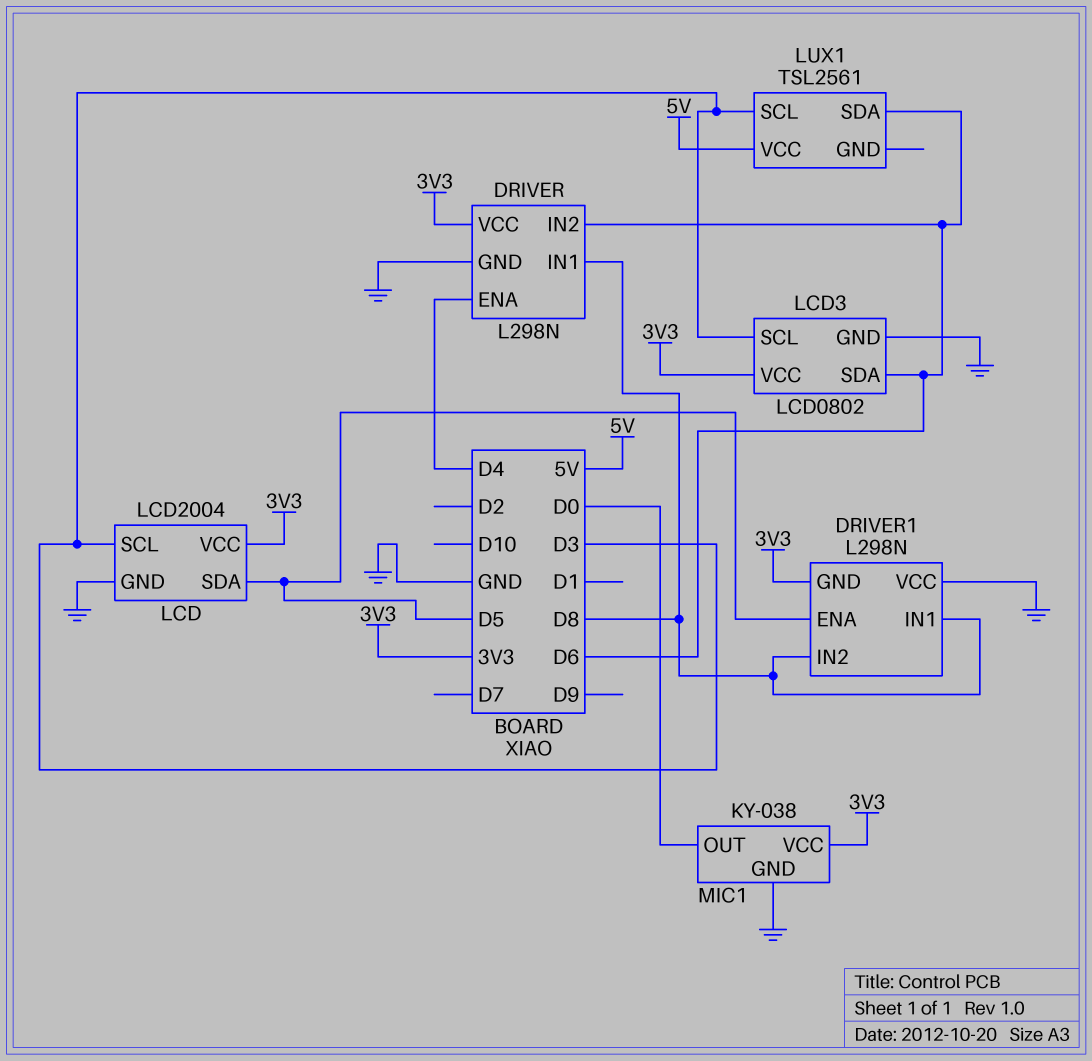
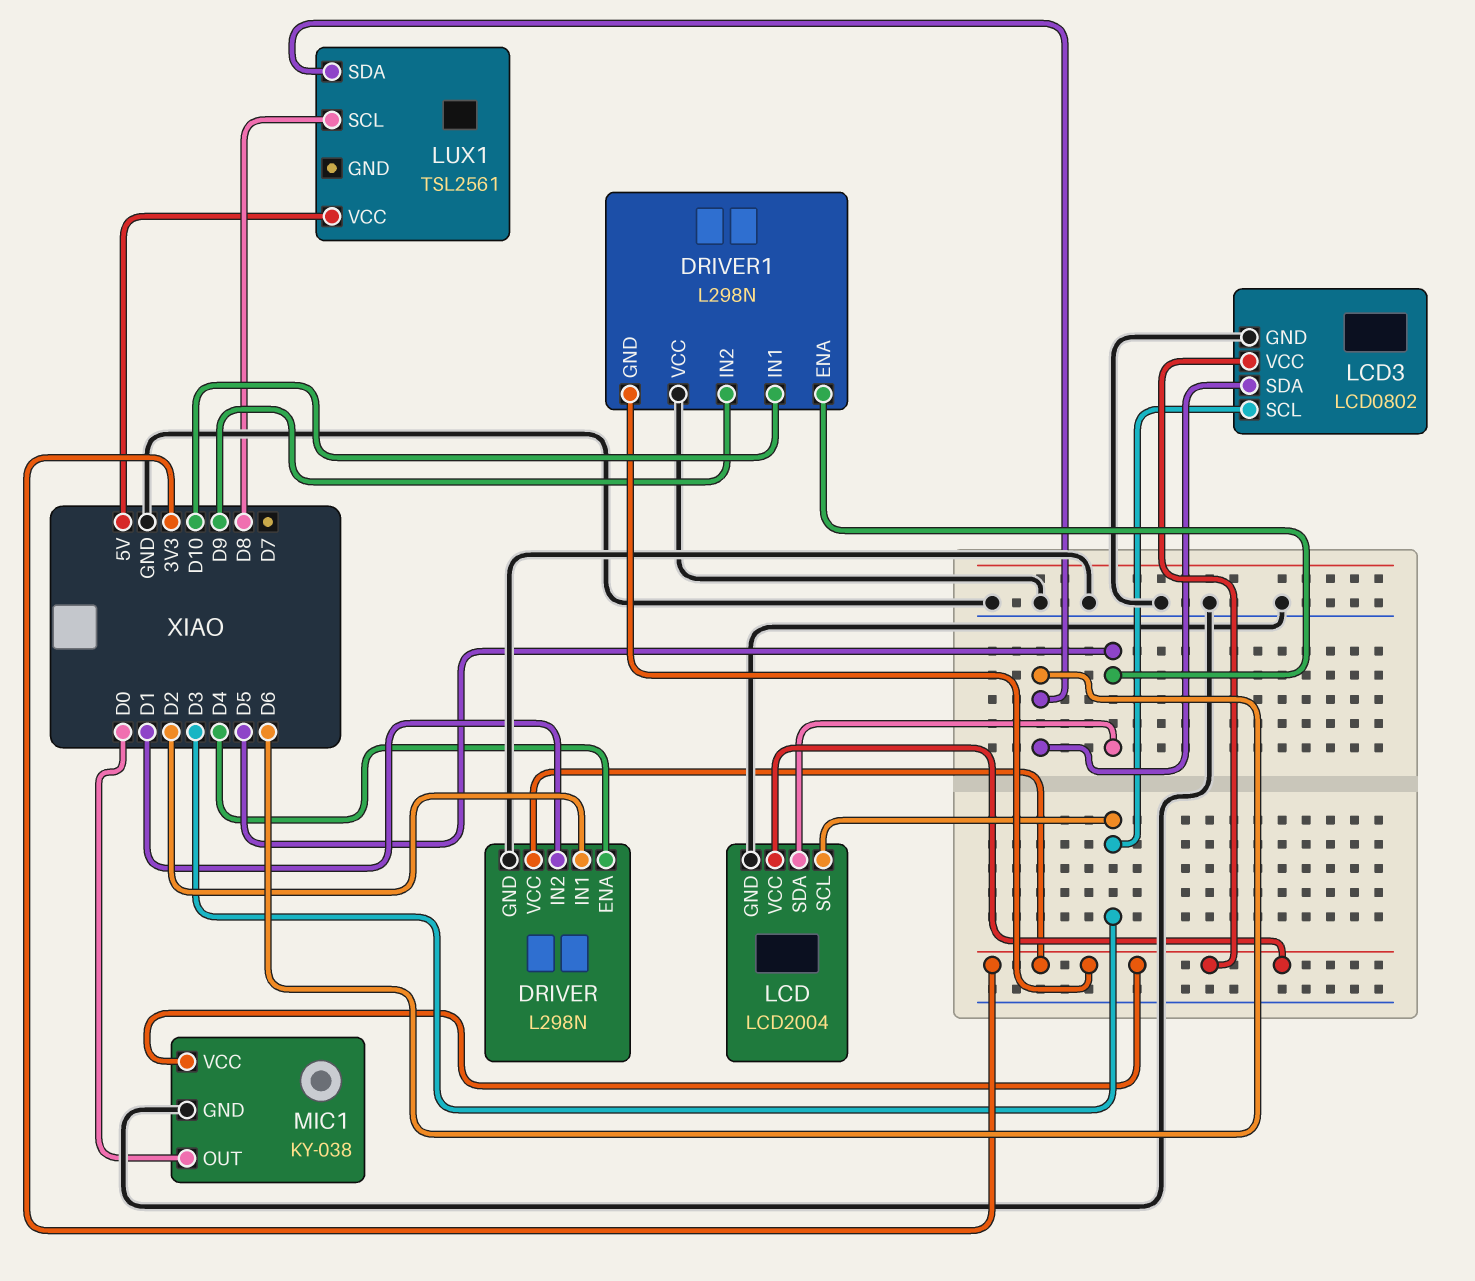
DRIVER pin IN1: D8 -> D2
DRIVER pin IN2: D6 -> D1
DRIVER1 pin IN1: D8 -> D10
DRIVER1 pin IN2: D8 -> D9
LUX1 pin SCL: D3 -> D8

